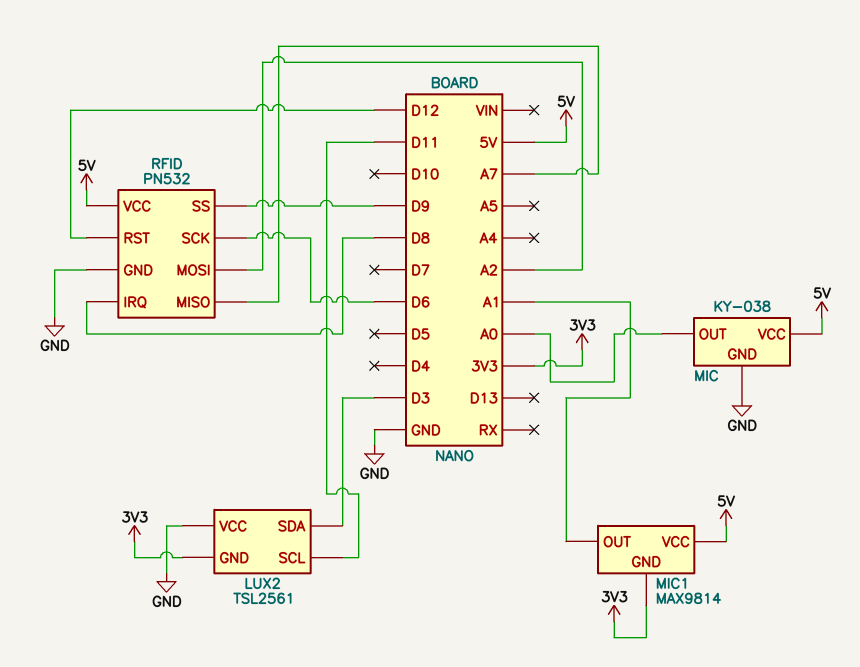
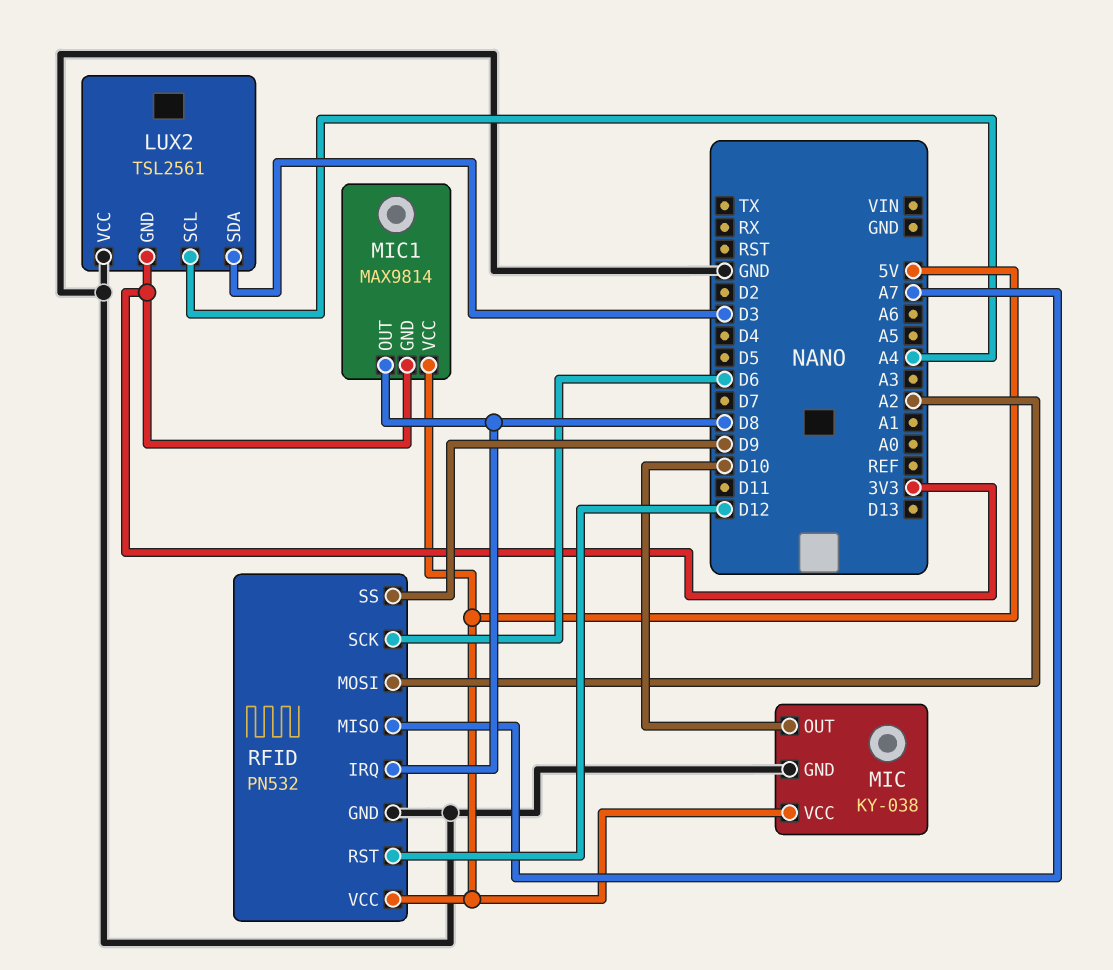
LUX2 pin SCL: D11 -> A4
MIC pin OUT: A0 -> D10
MIC1 pin OUT: A1 -> D8

